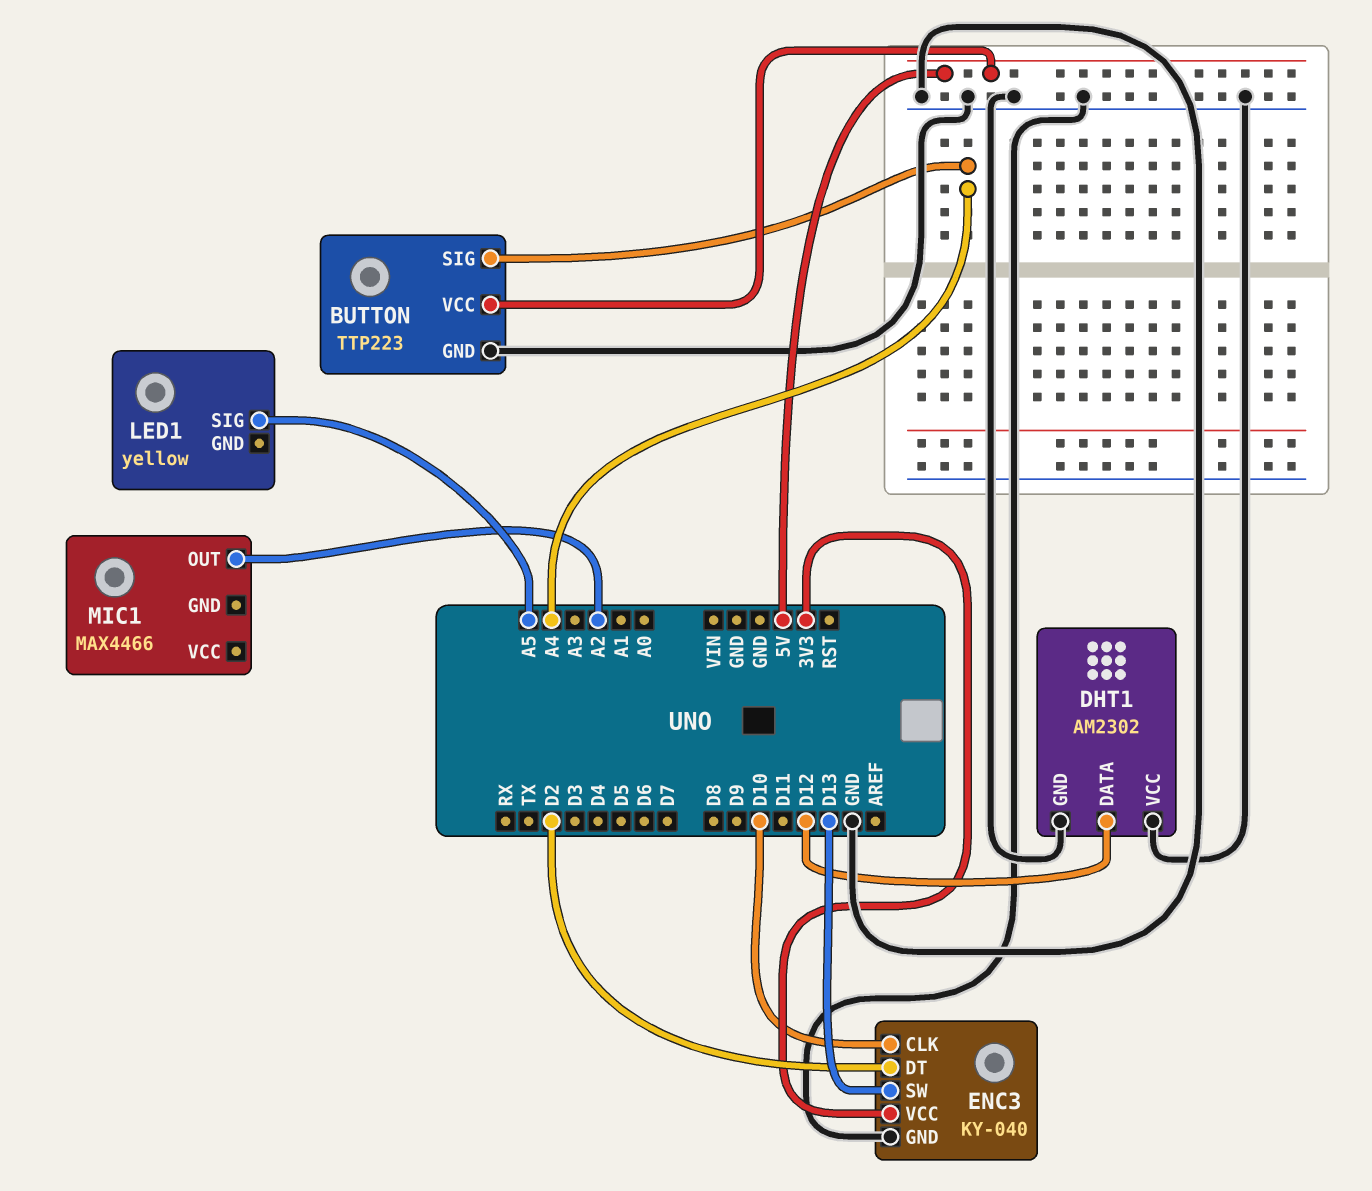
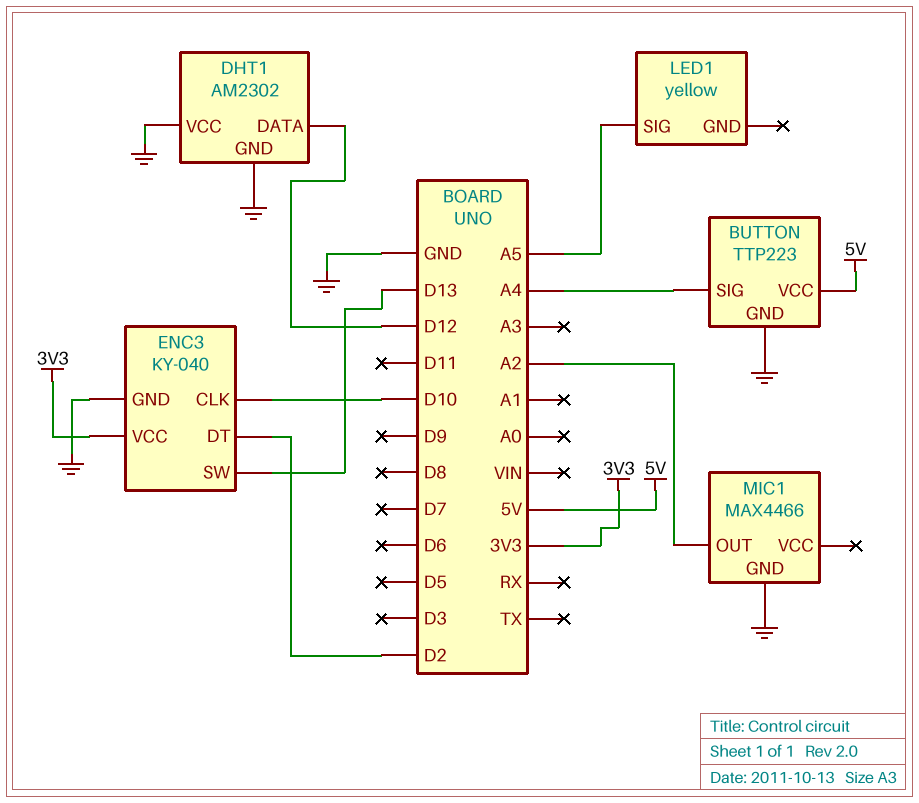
MIC1 pin GND: none -> GND

